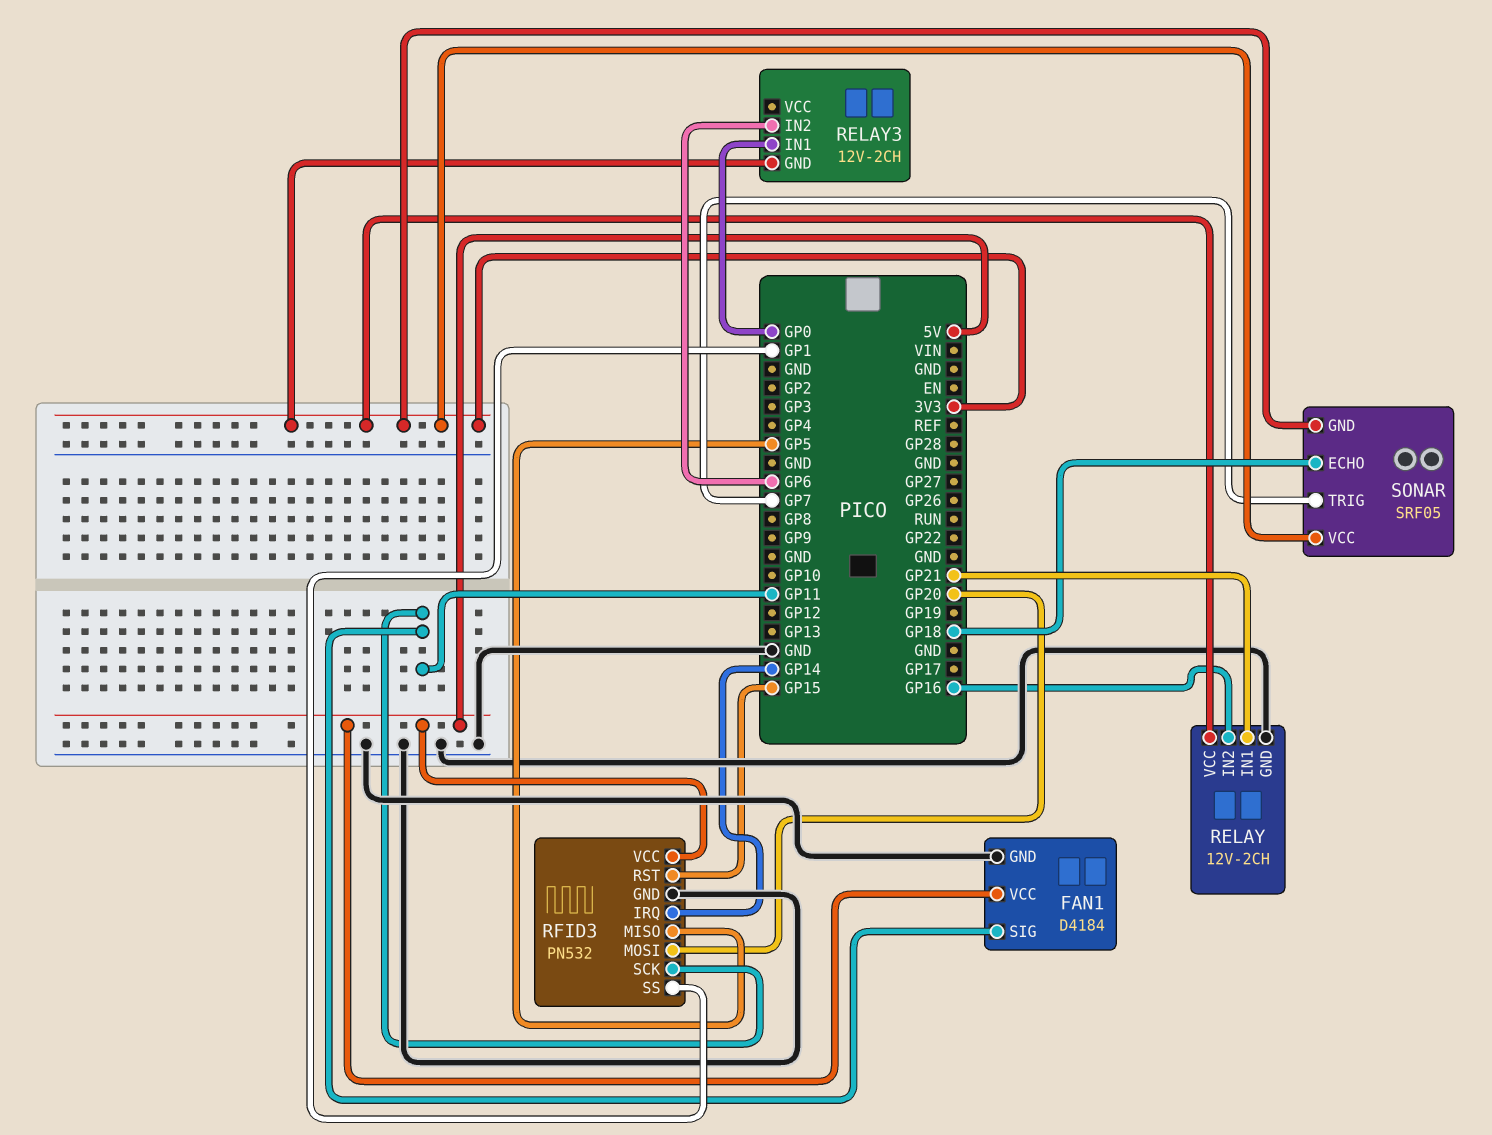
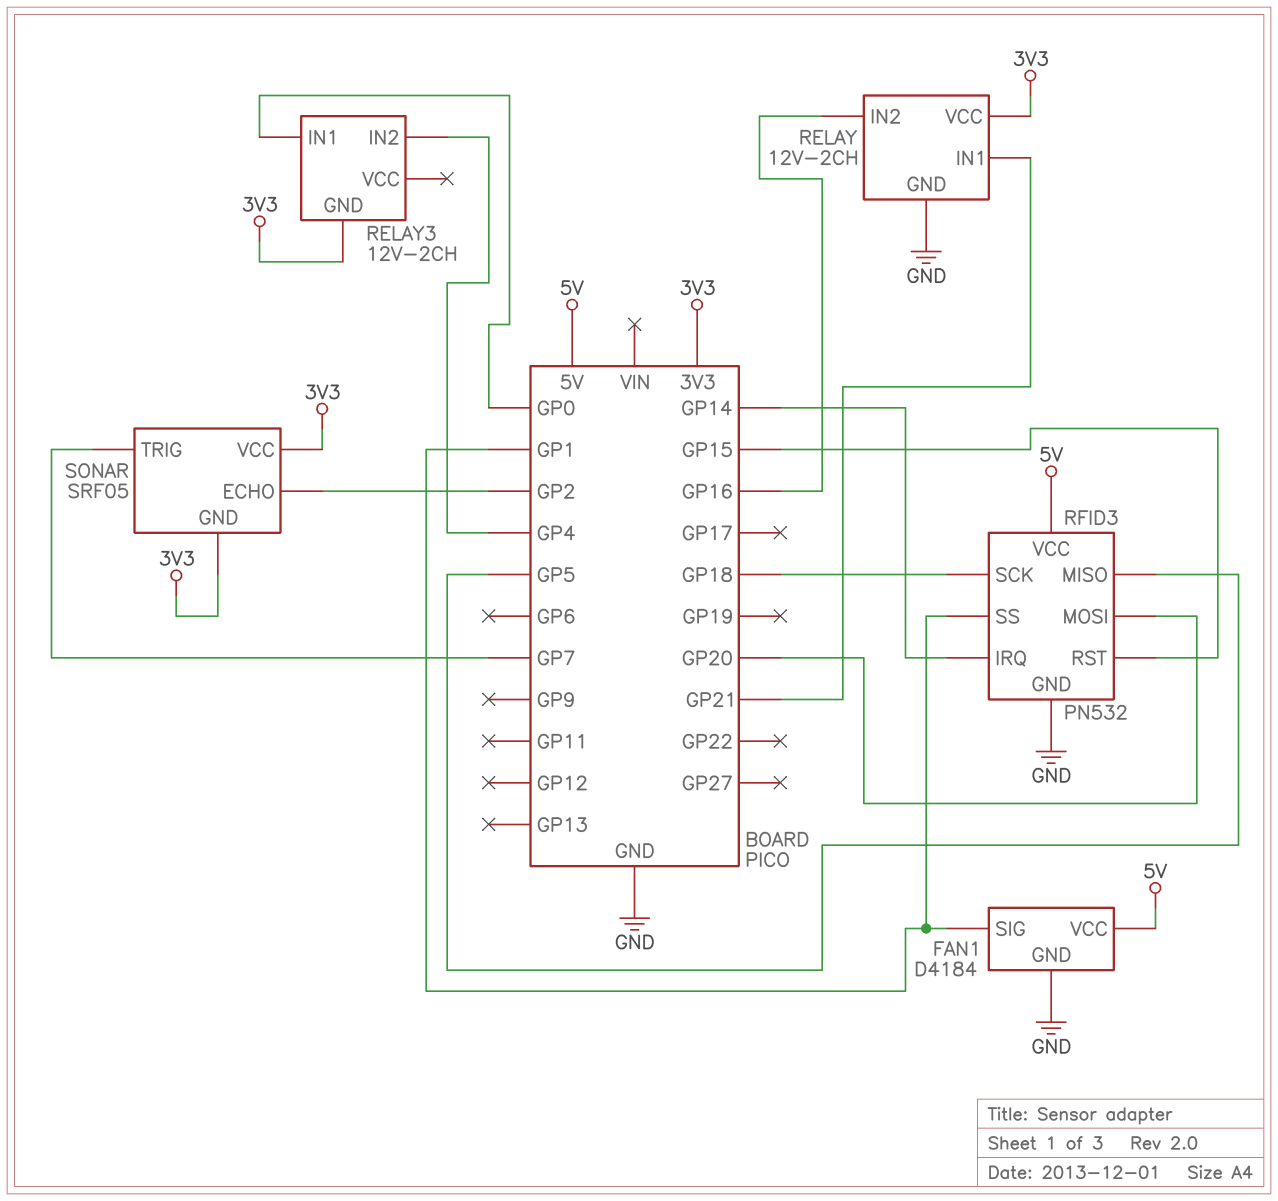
FAN1 pin SIG: GP11 -> GP1
RELAY3 pin IN2: GP6 -> GP4
RFID3 pin SCK: GP11 -> GP18
SONAR pin ECHO: GP18 -> GP2

